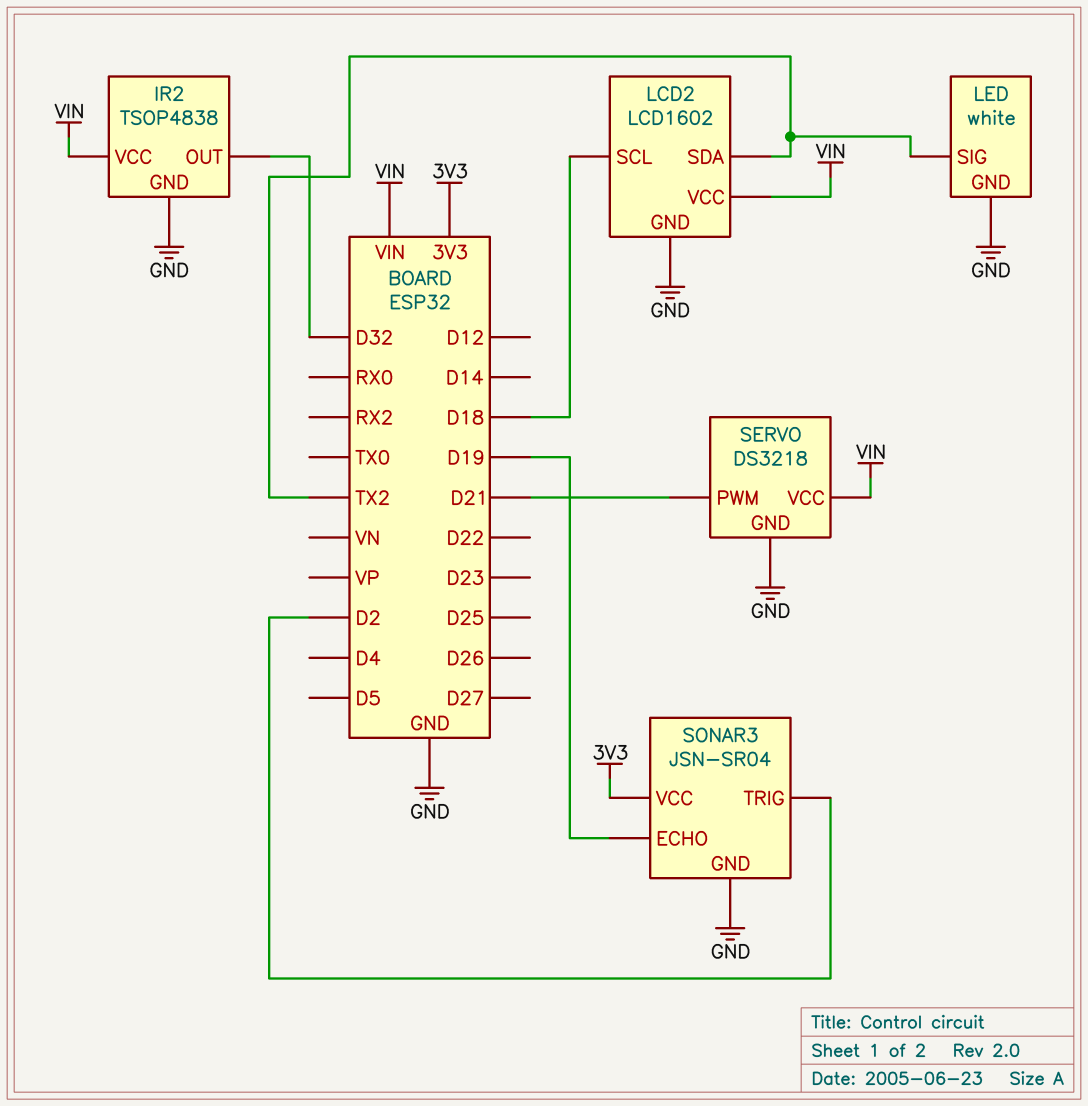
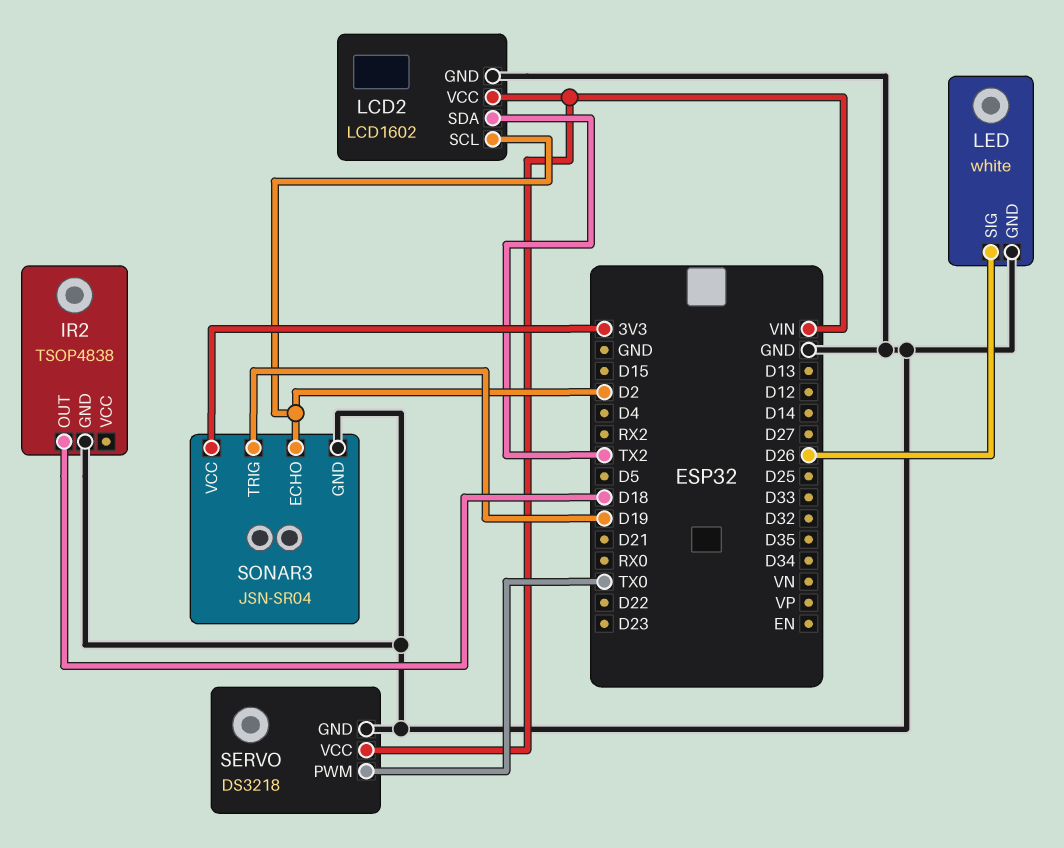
IR2 pin OUT: D32 -> D18
IR2 pin VCC: VIN -> none
LCD2 pin SCL: D18 -> D2
LED pin SIG: TX2 -> D26
SERVO pin PWM: D21 -> TX0
SONAR3 pin ECHO: D19 -> D2
SONAR3 pin TRIG: D2 -> D19

